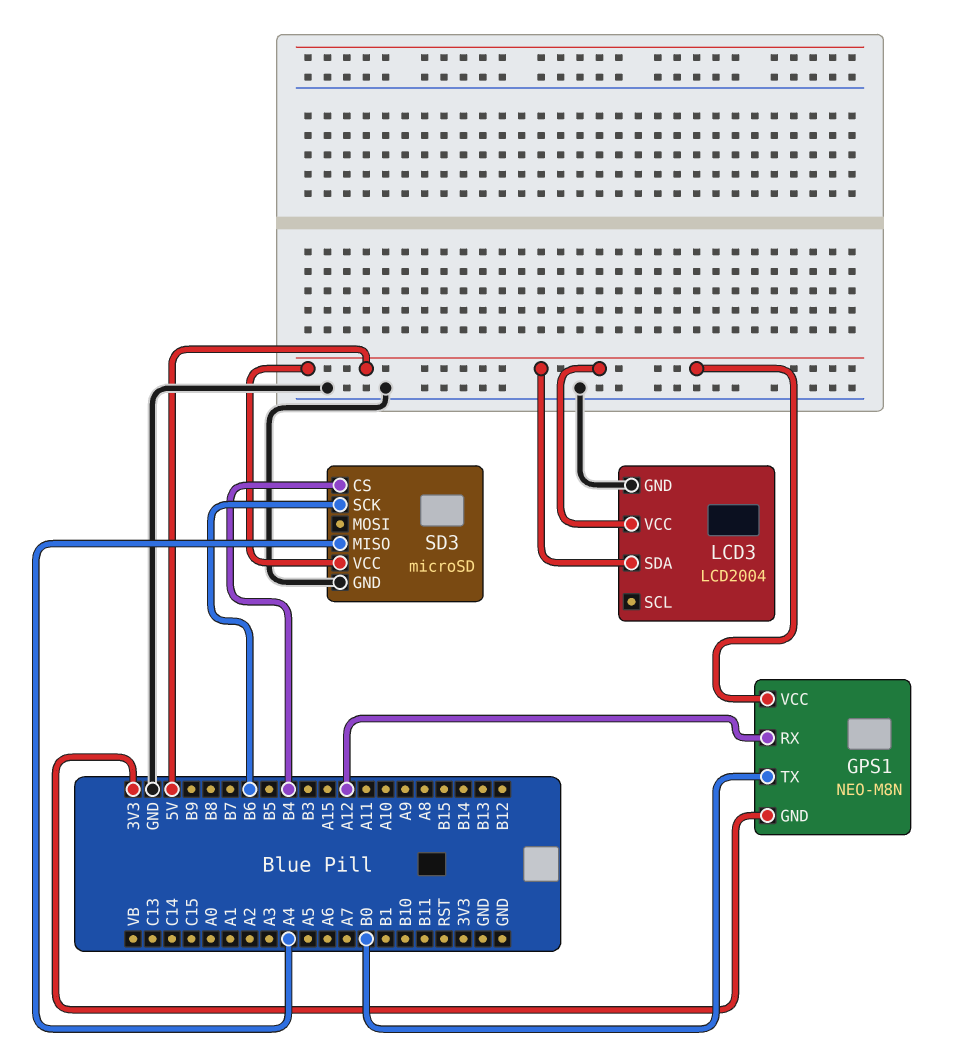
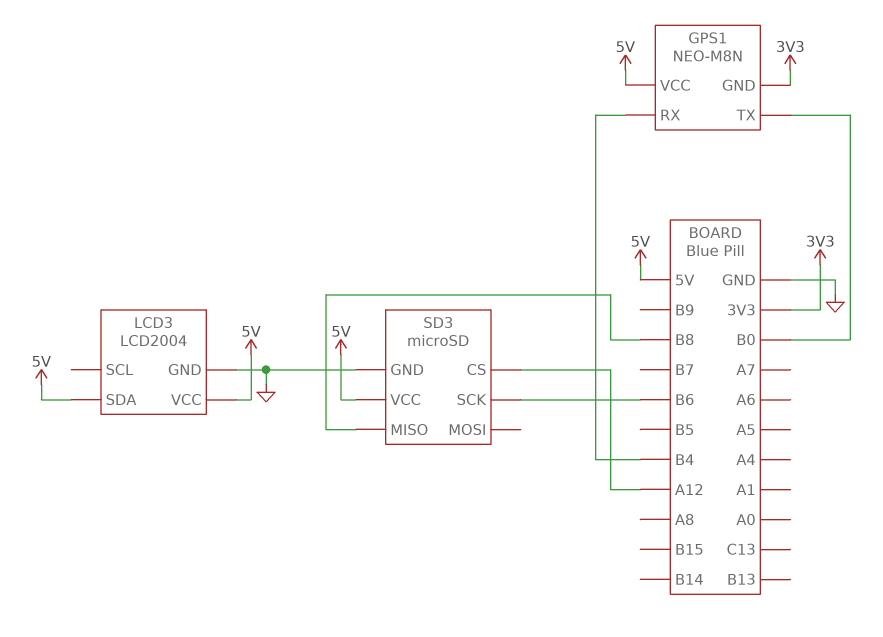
GPS1 pin RX: A12 -> B4
SD3 pin CS: B4 -> A12
SD3 pin MISO: A4 -> B8

